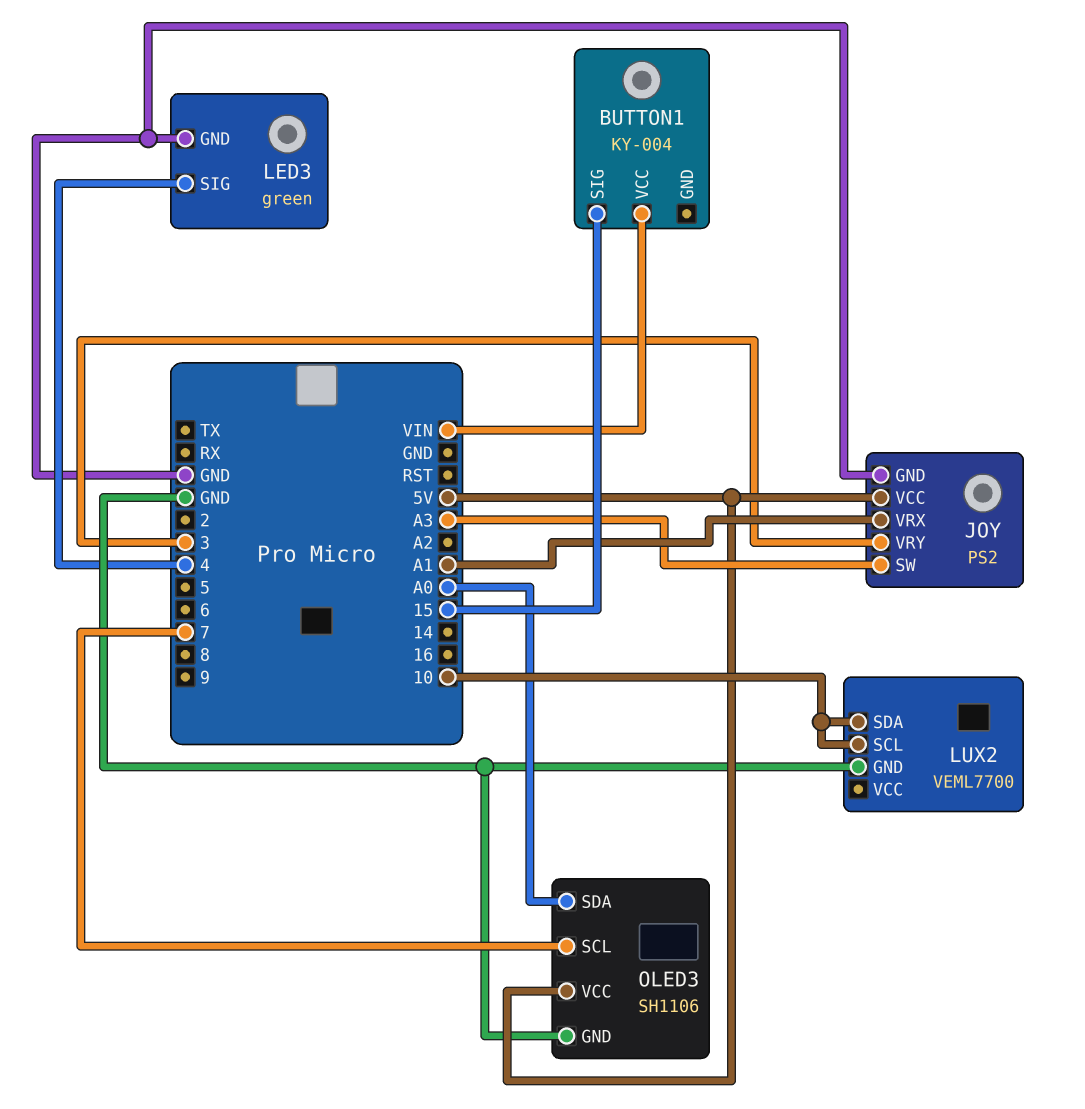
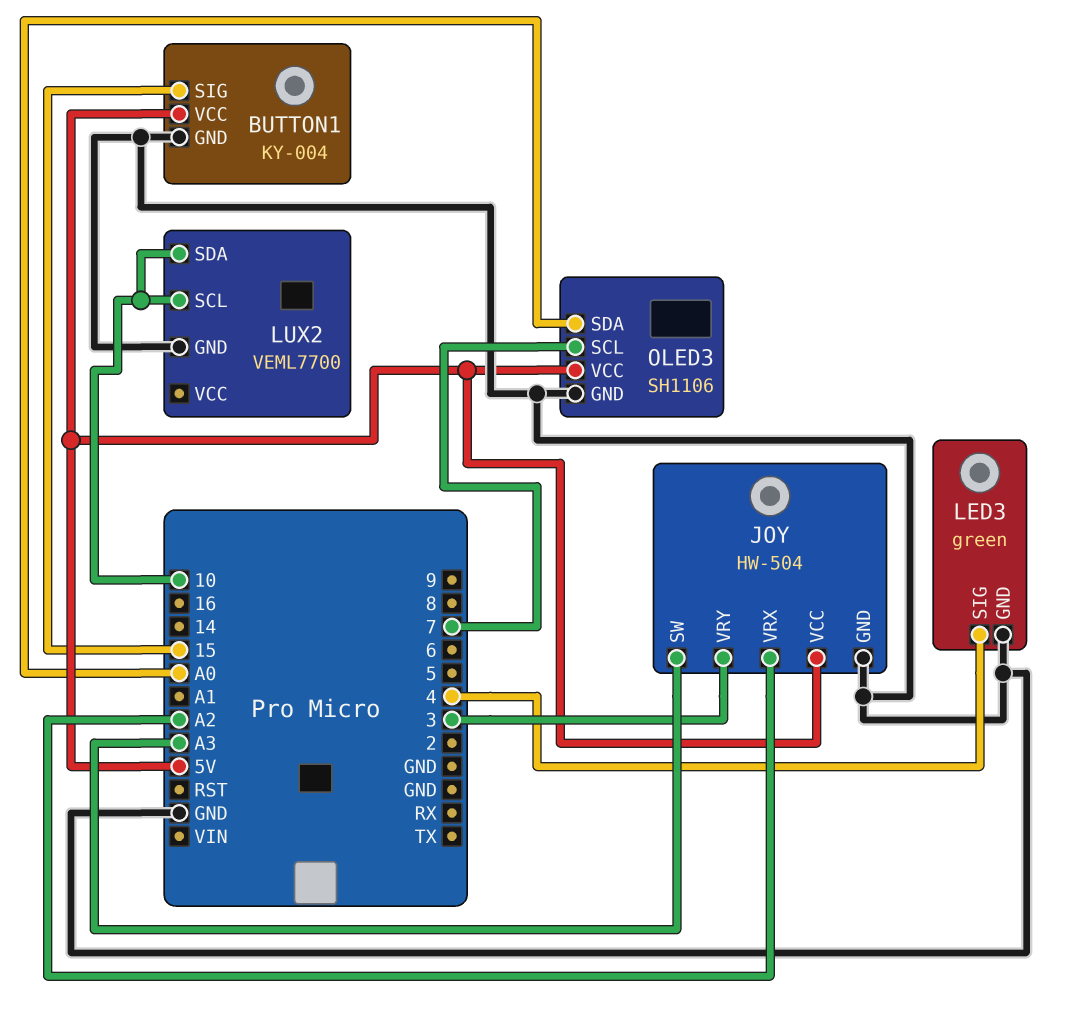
BUTTON1 pin GND: none -> GND
BUTTON1 pin VCC: VIN -> 5V
JOY: PS2 -> HW-504
JOY pin VRX: A1 -> A2

